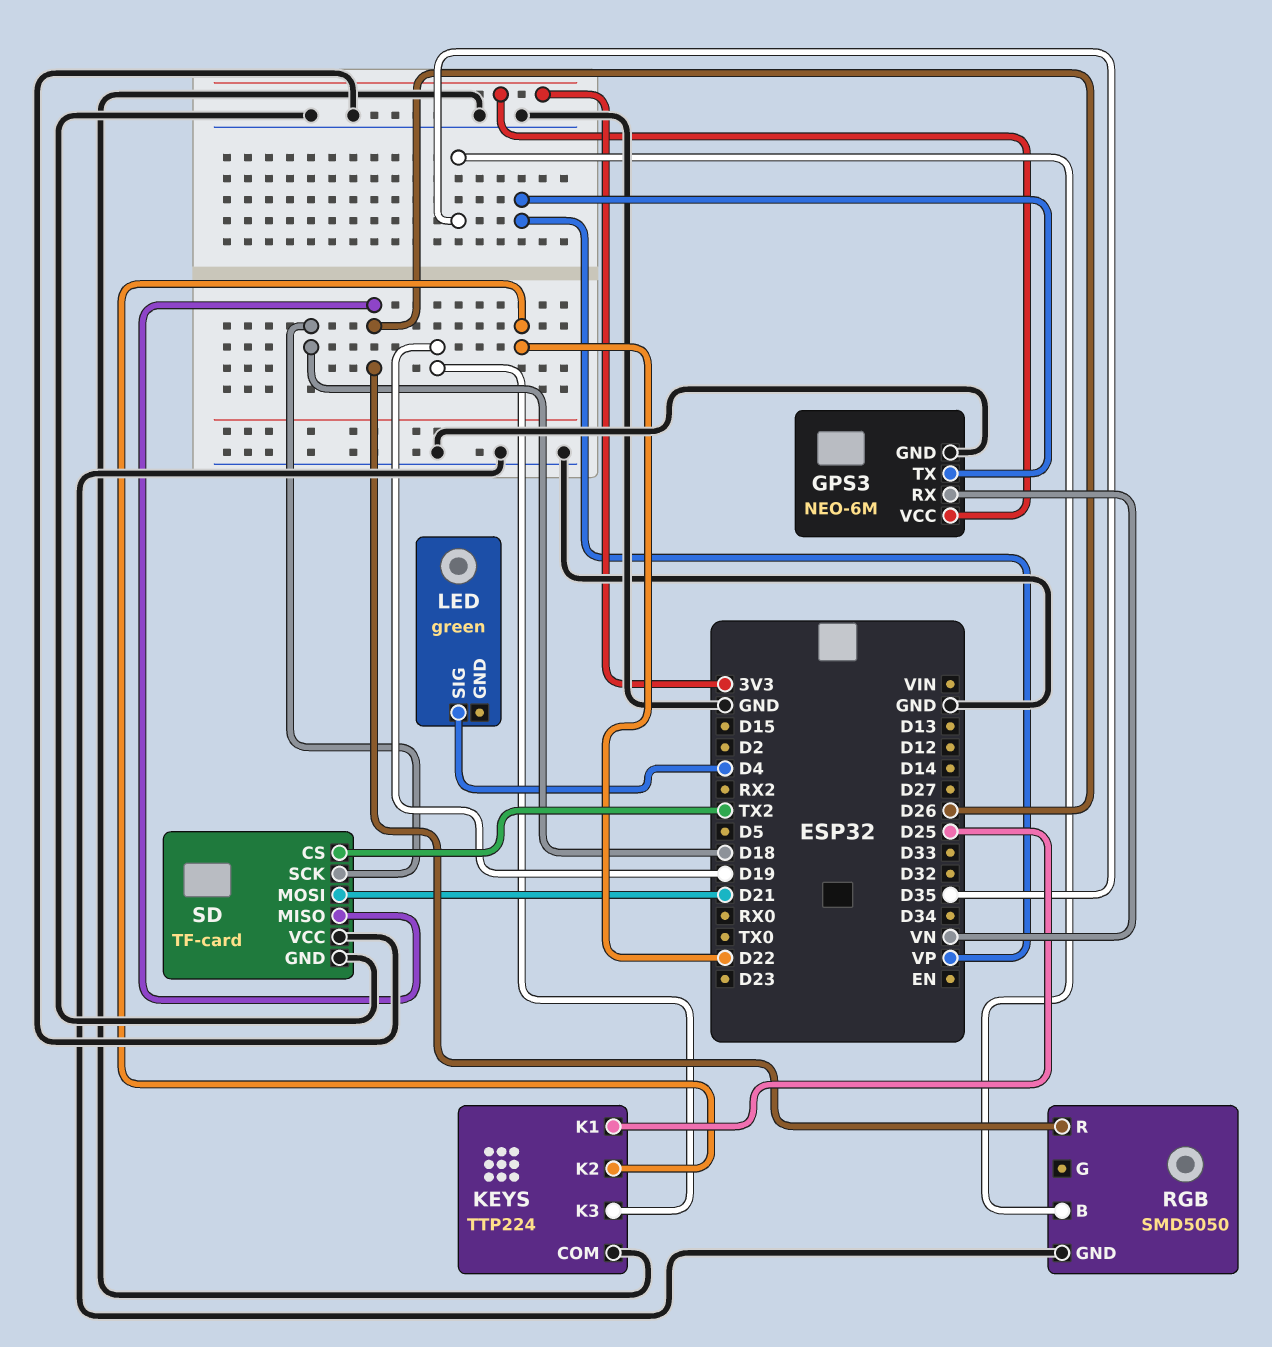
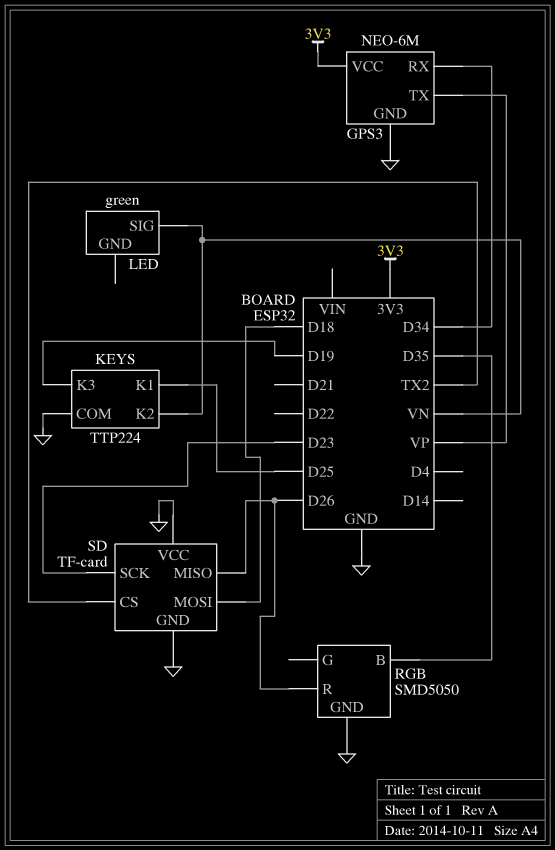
GPS3 pin RX: VN -> D34
KEYS pin K2: D22 -> VN
LED pin SIG: D4 -> VN
SD pin MOSI: D21 -> D18
SD pin SCK: D18 -> D23

